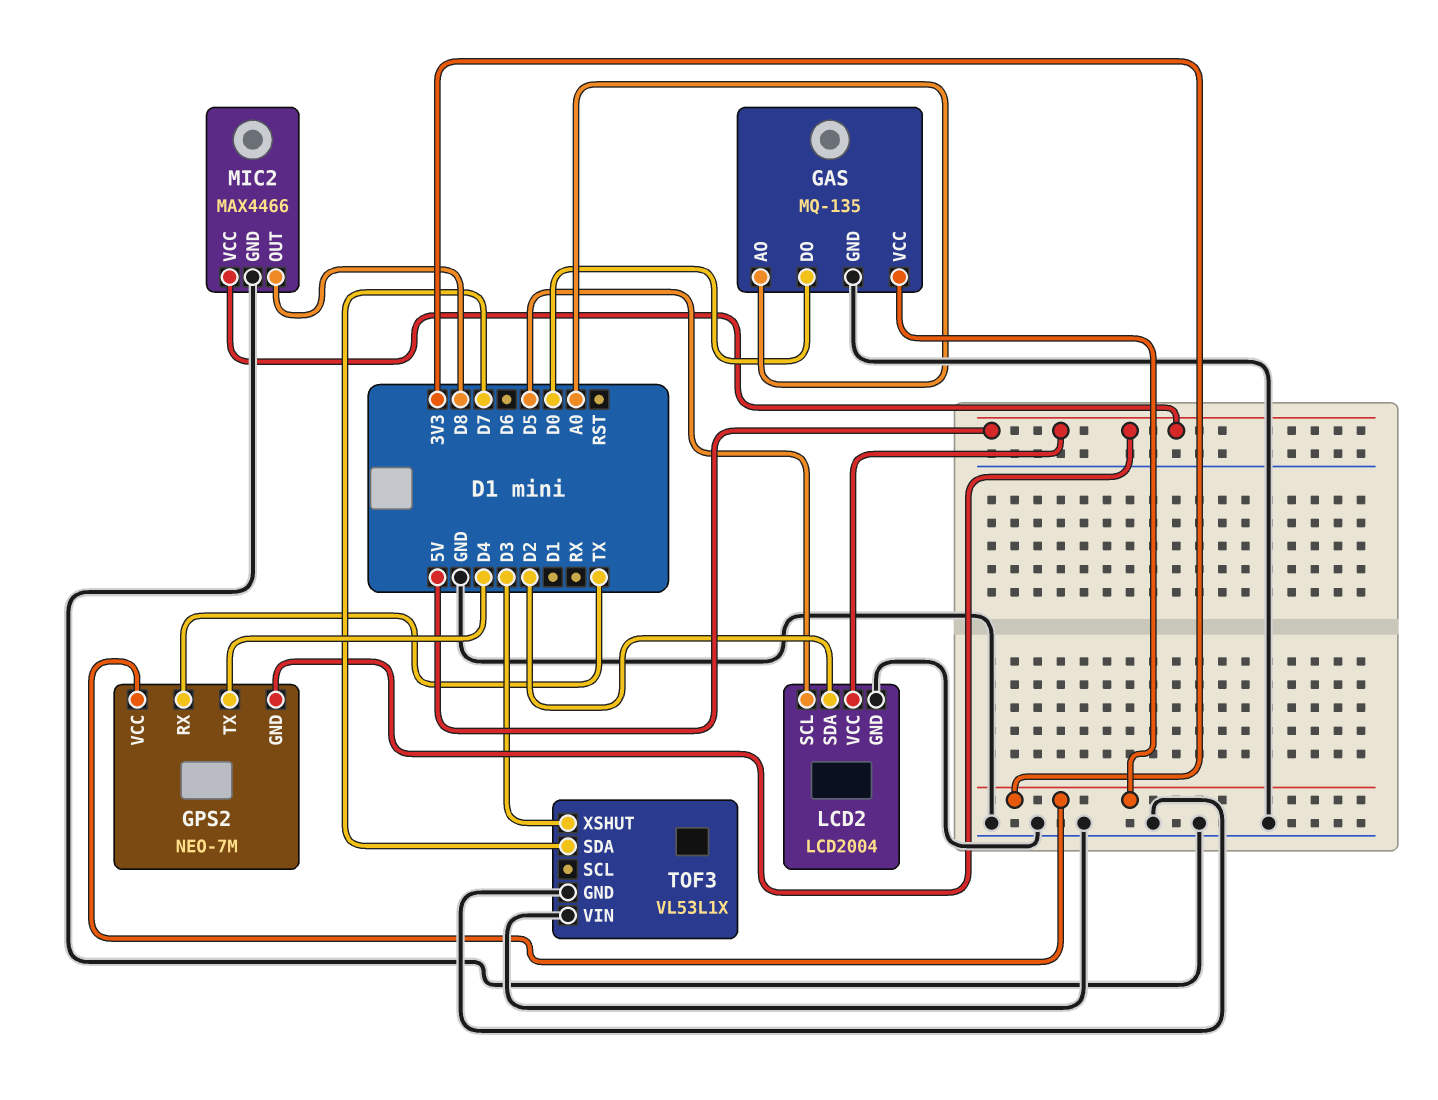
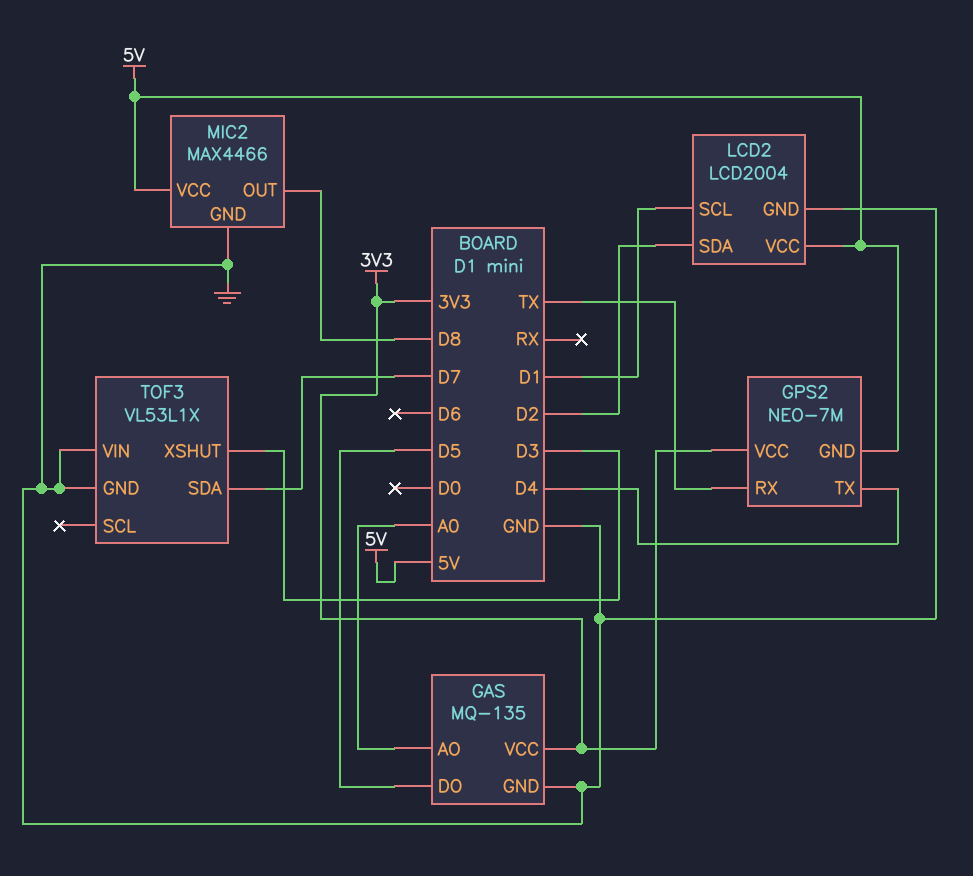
GAS pin DO: D0 -> D5
LCD2 pin SCL: D5 -> D1

